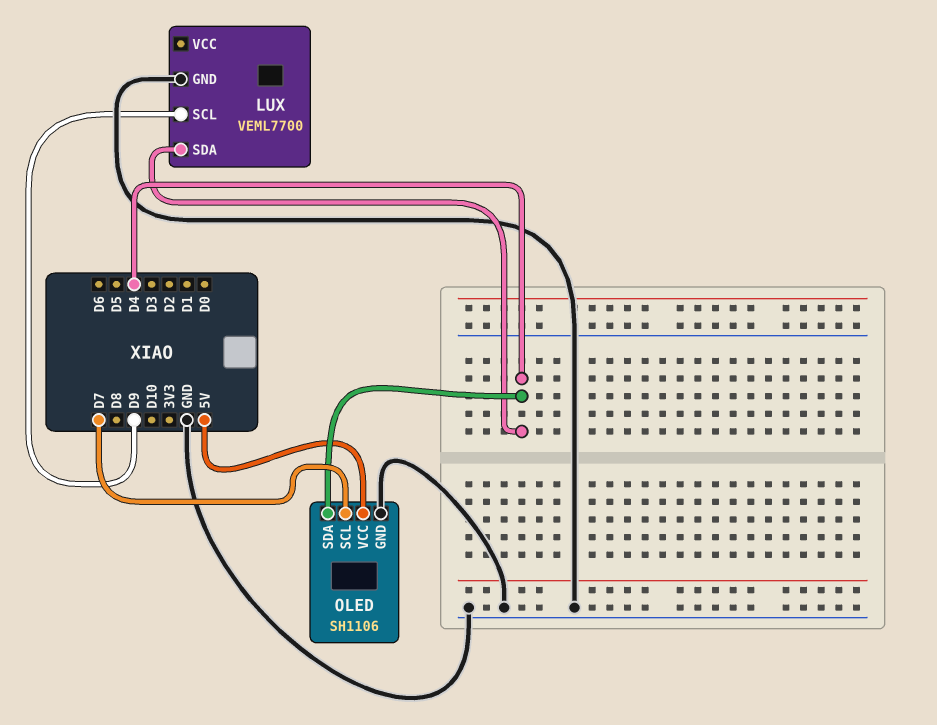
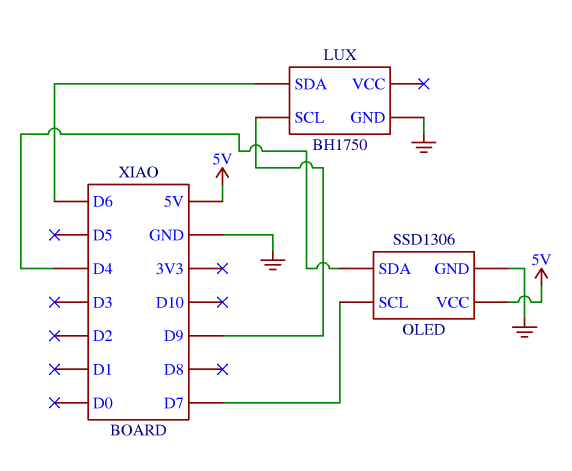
LUX: VEML7700 -> BH1750
LUX pin SDA: D4 -> D6
OLED: SH1106 -> SSD1306

